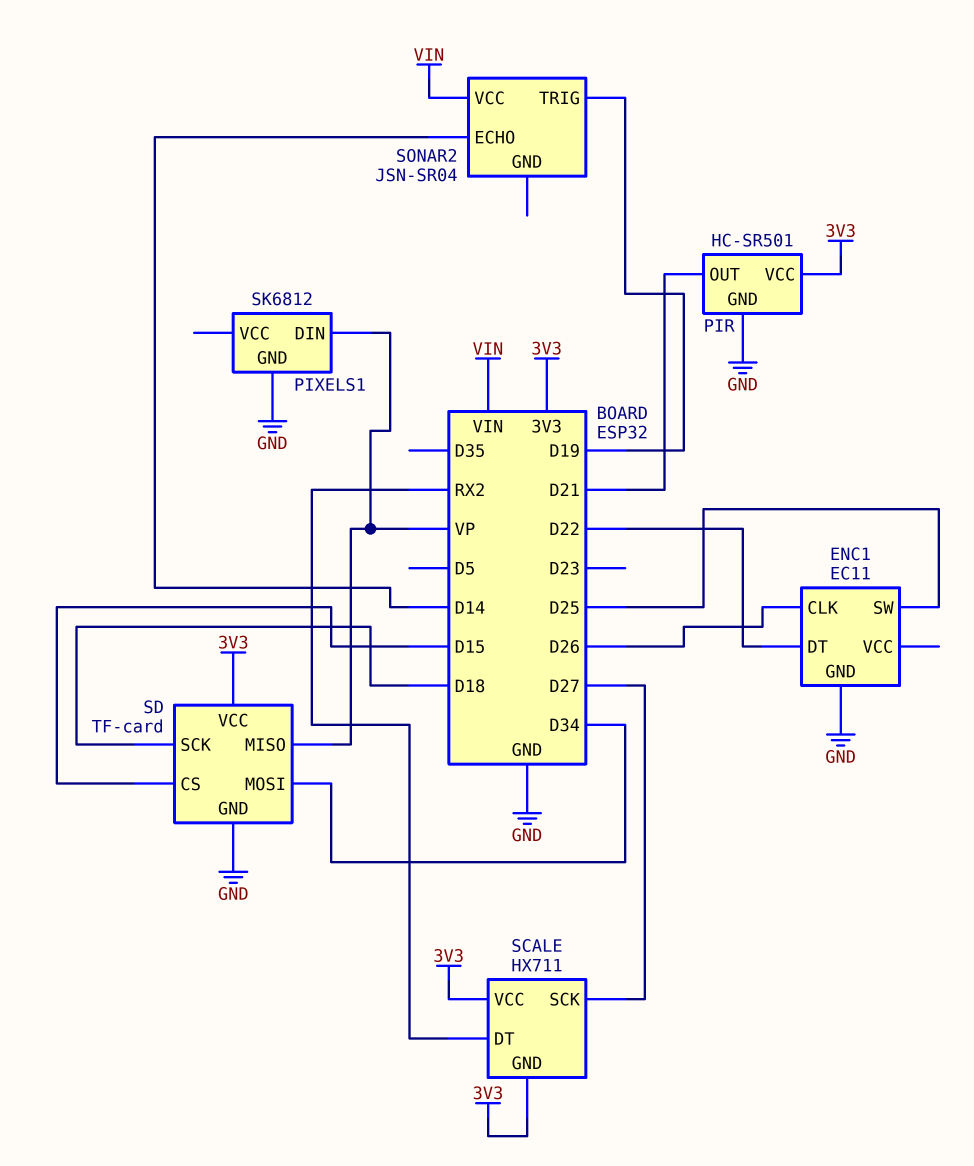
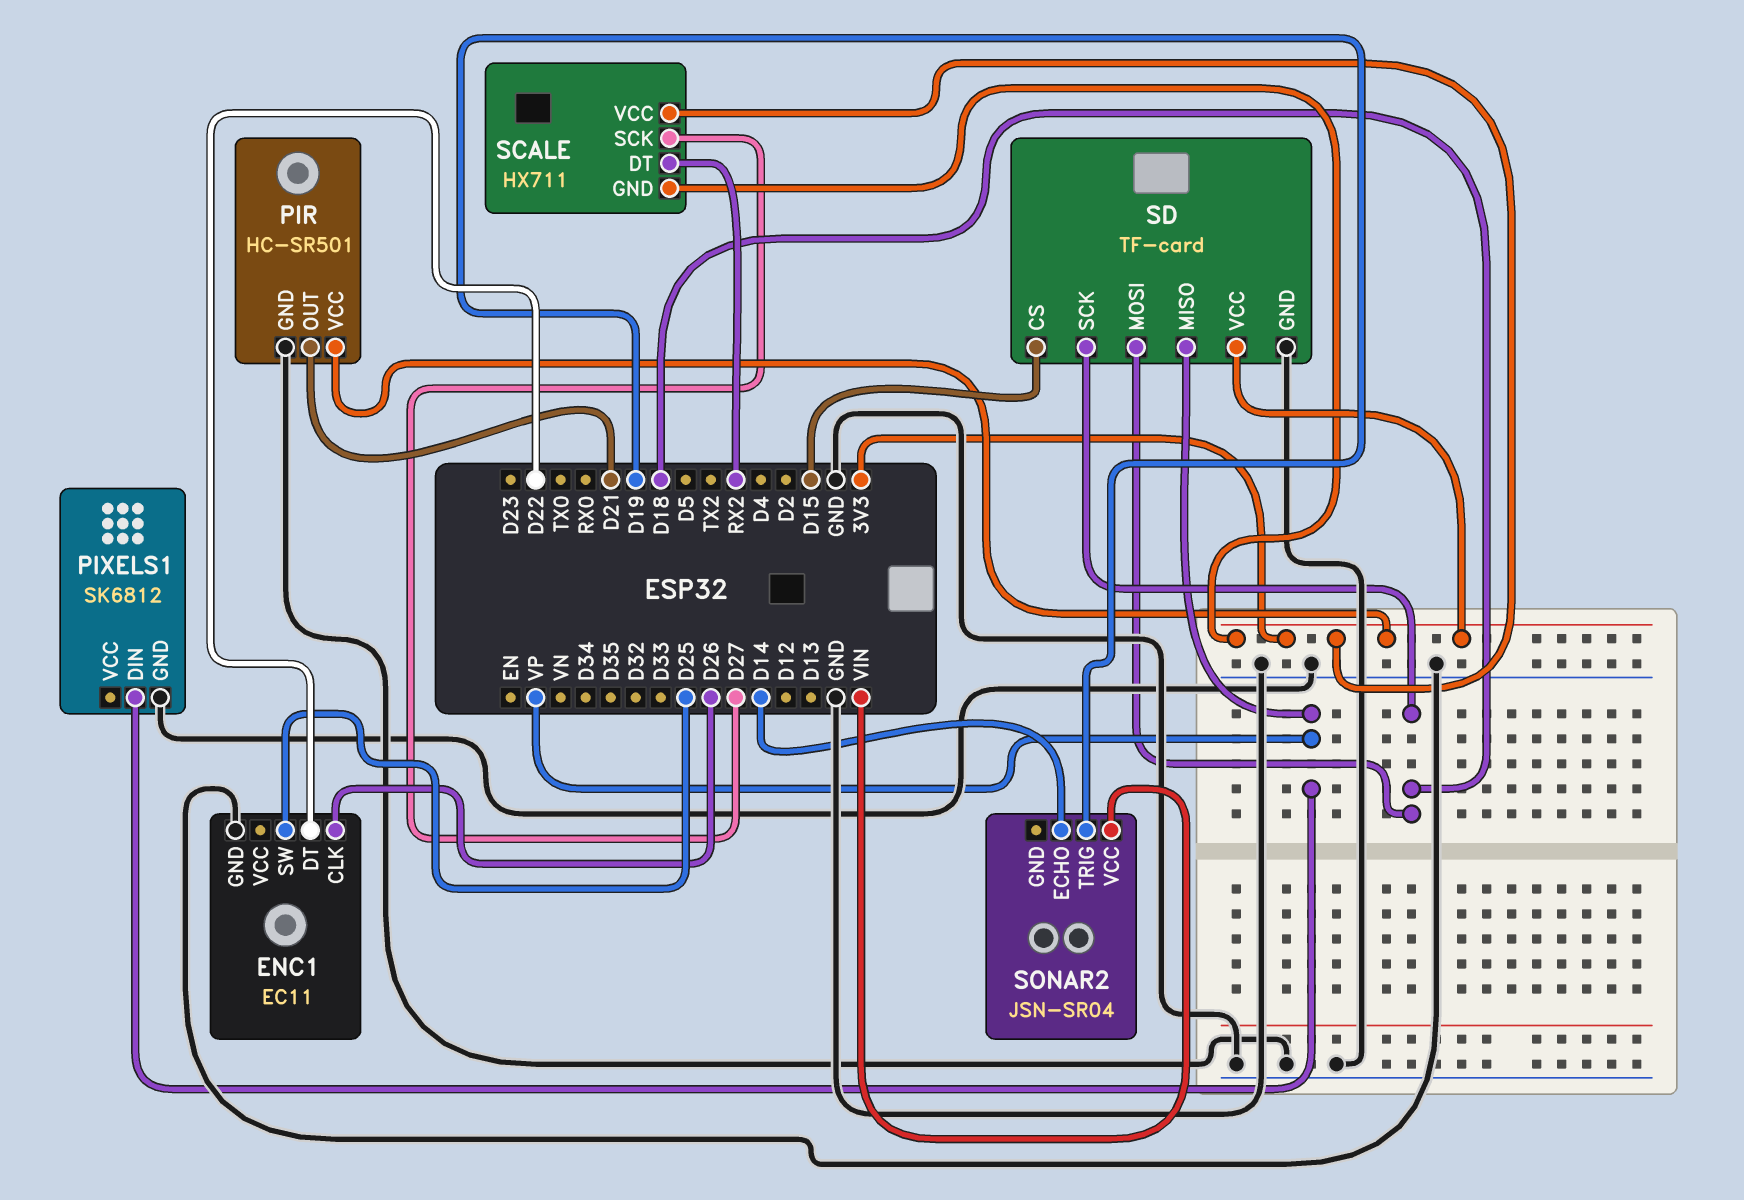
SD pin MOSI: D34 -> D18

